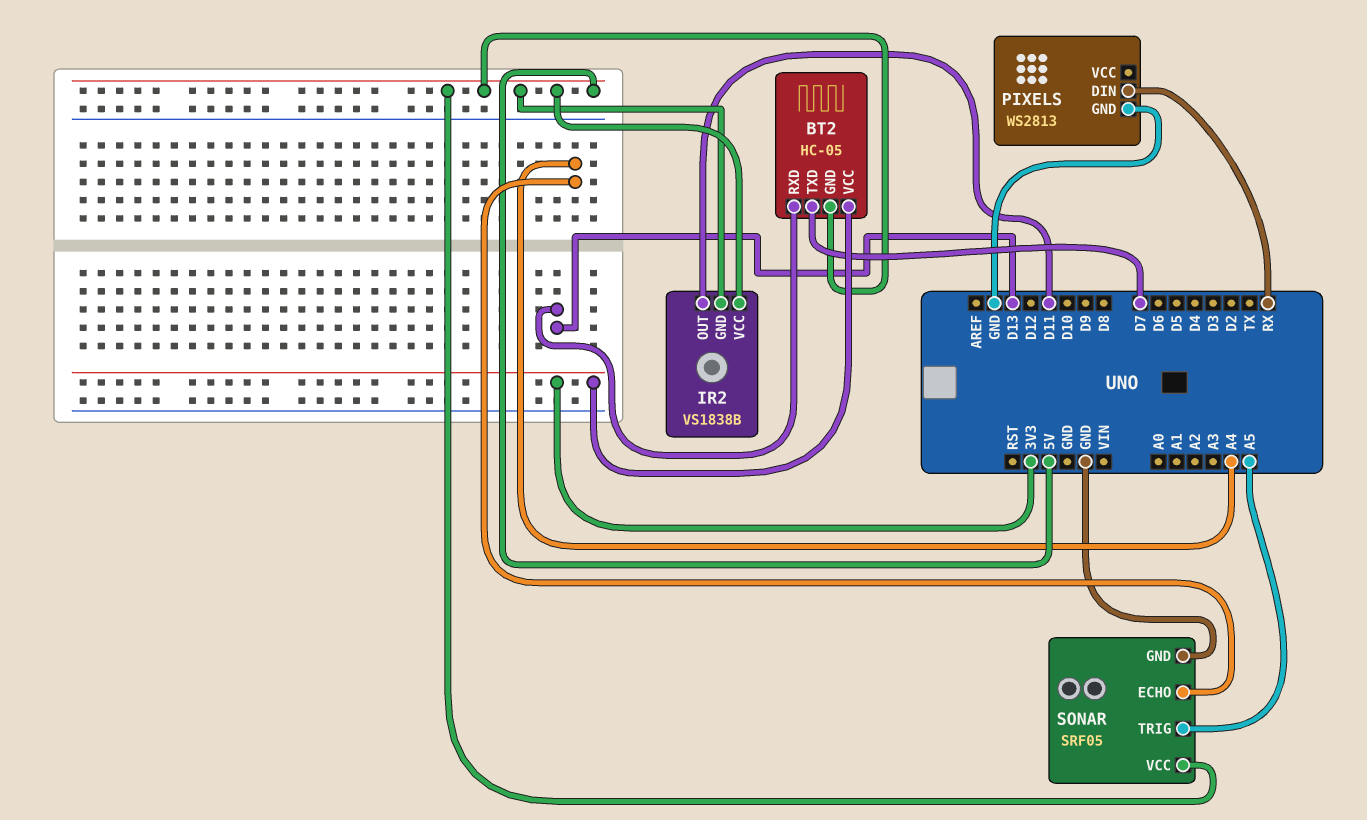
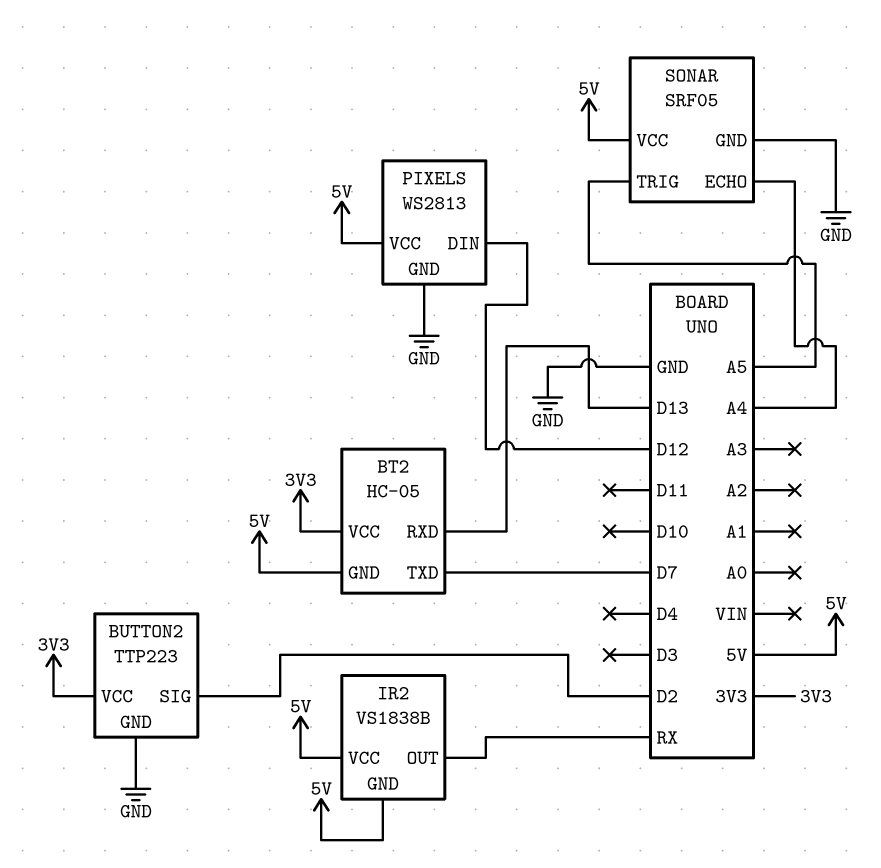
BUTTON2: none -> TTP223
BUTTON2 pin GND: none -> GND
BUTTON2 pin SIG: none -> D2
BUTTON2 pin VCC: none -> 3V3
IR2 pin OUT: D11 -> RX
PIXELS pin DIN: RX -> D12
PIXELS pin VCC: none -> 5V

